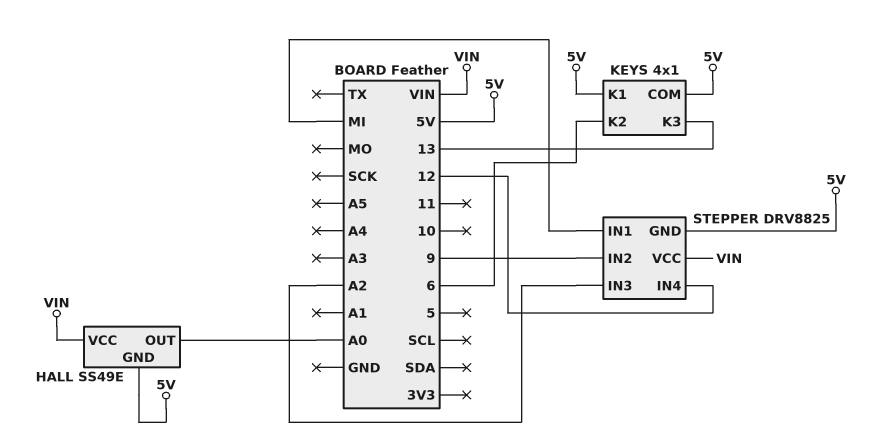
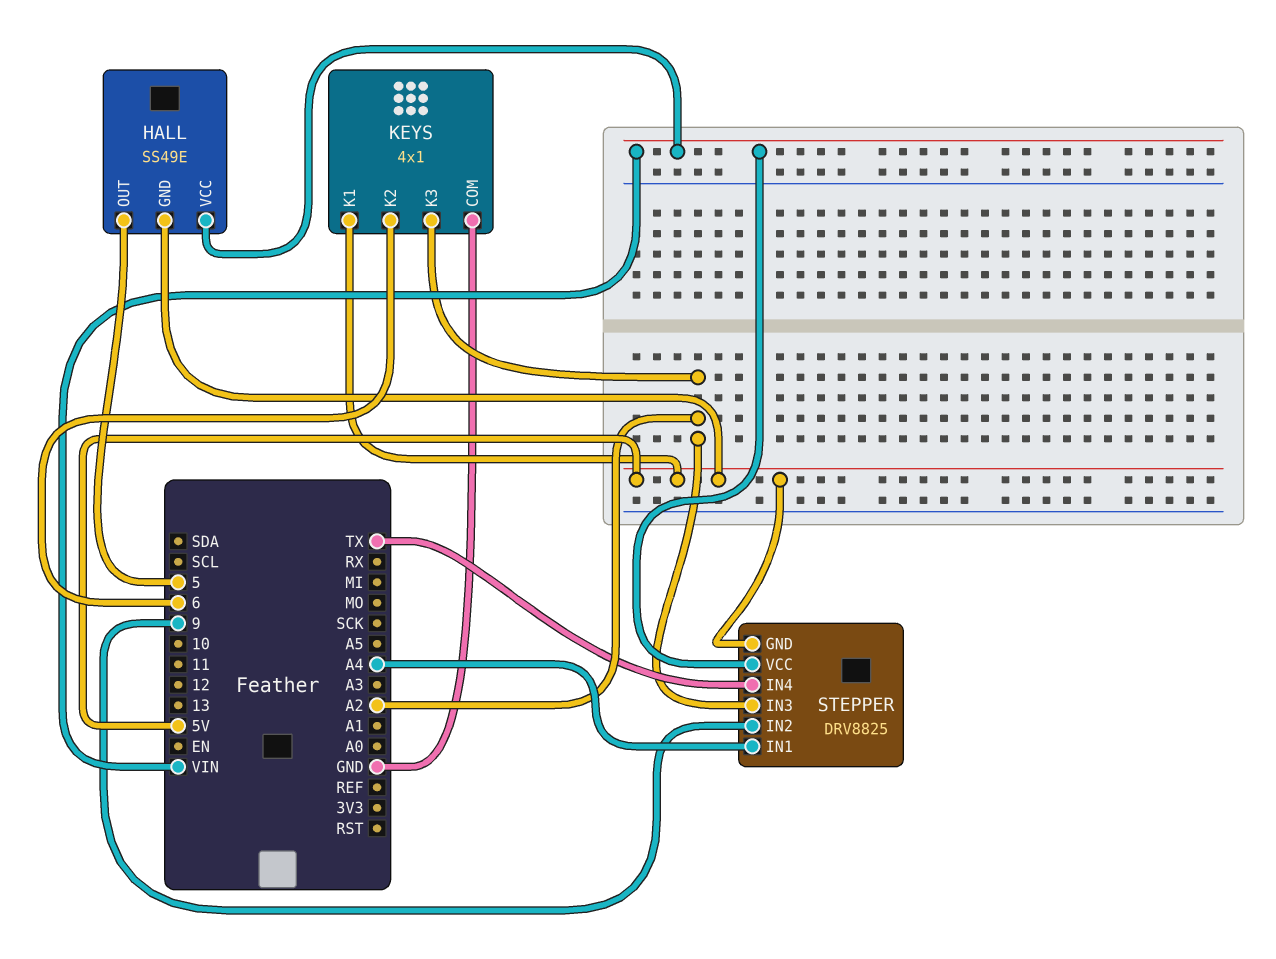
HALL pin OUT: A0 -> 5
KEYS pin COM: 5V -> GND
KEYS pin K3: 13 -> A2
STEPPER pin IN1: MI -> A4
STEPPER pin IN4: 12 -> TX

